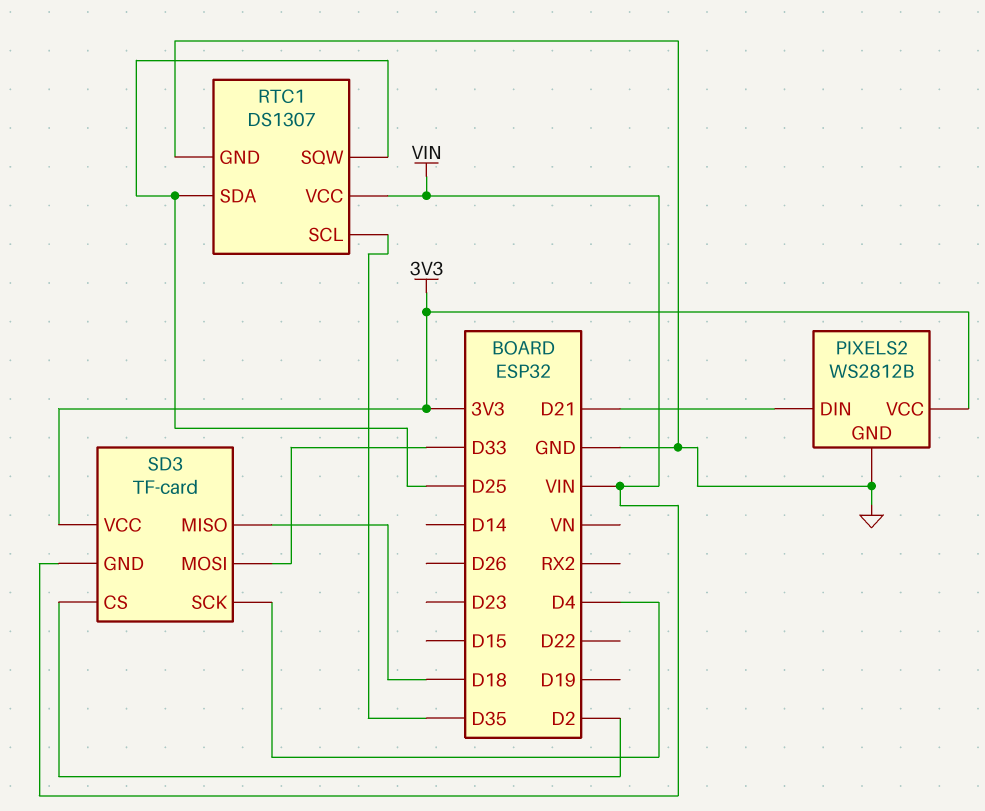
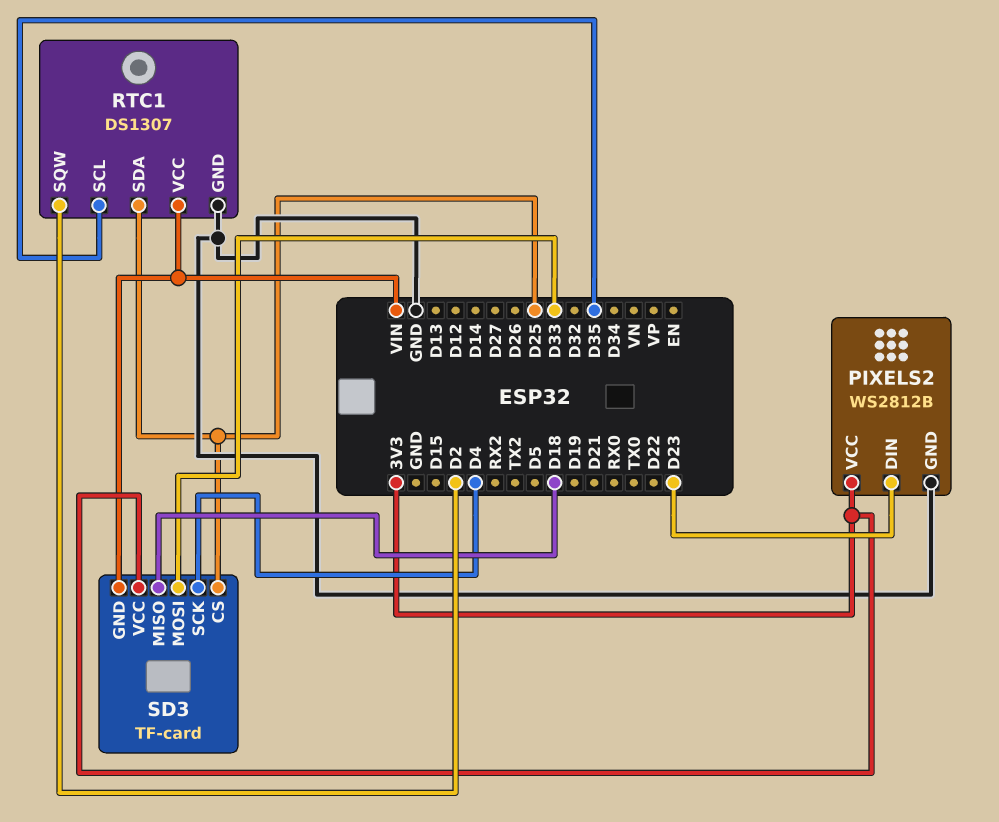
PIXELS2 pin DIN: D21 -> D23
RTC1 pin SQW: D25 -> D2
SD3 pin CS: D2 -> D25

